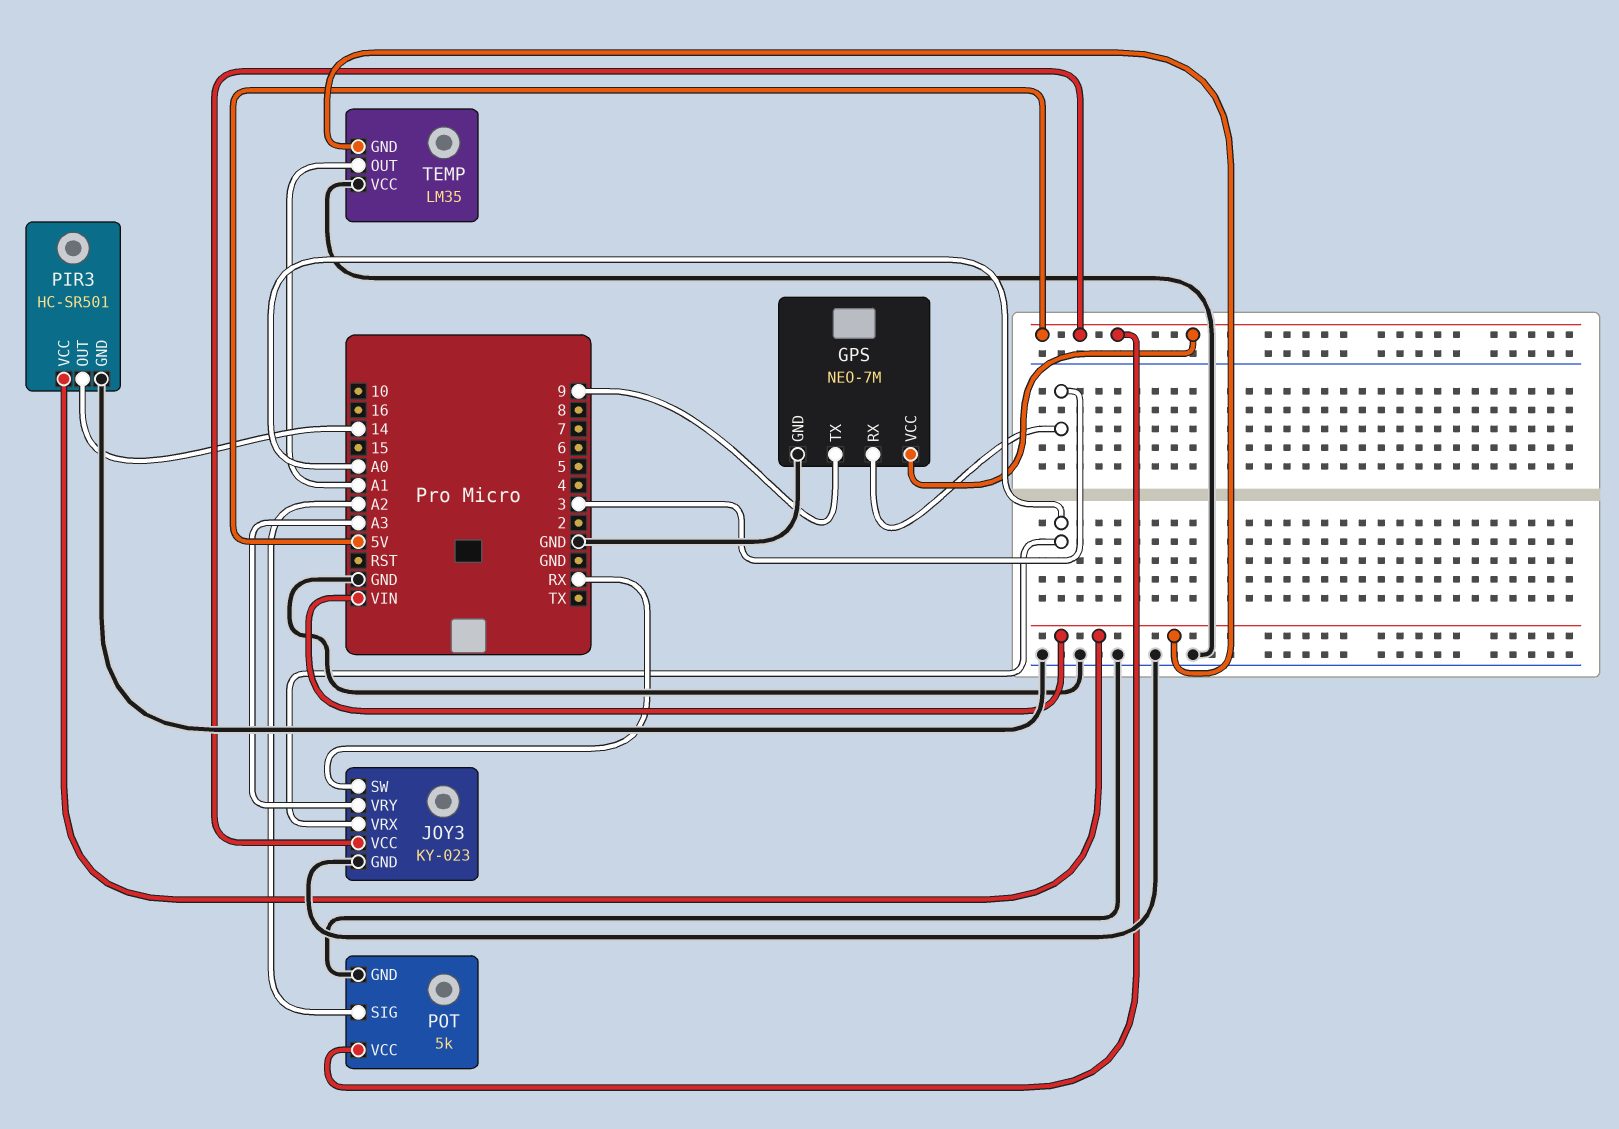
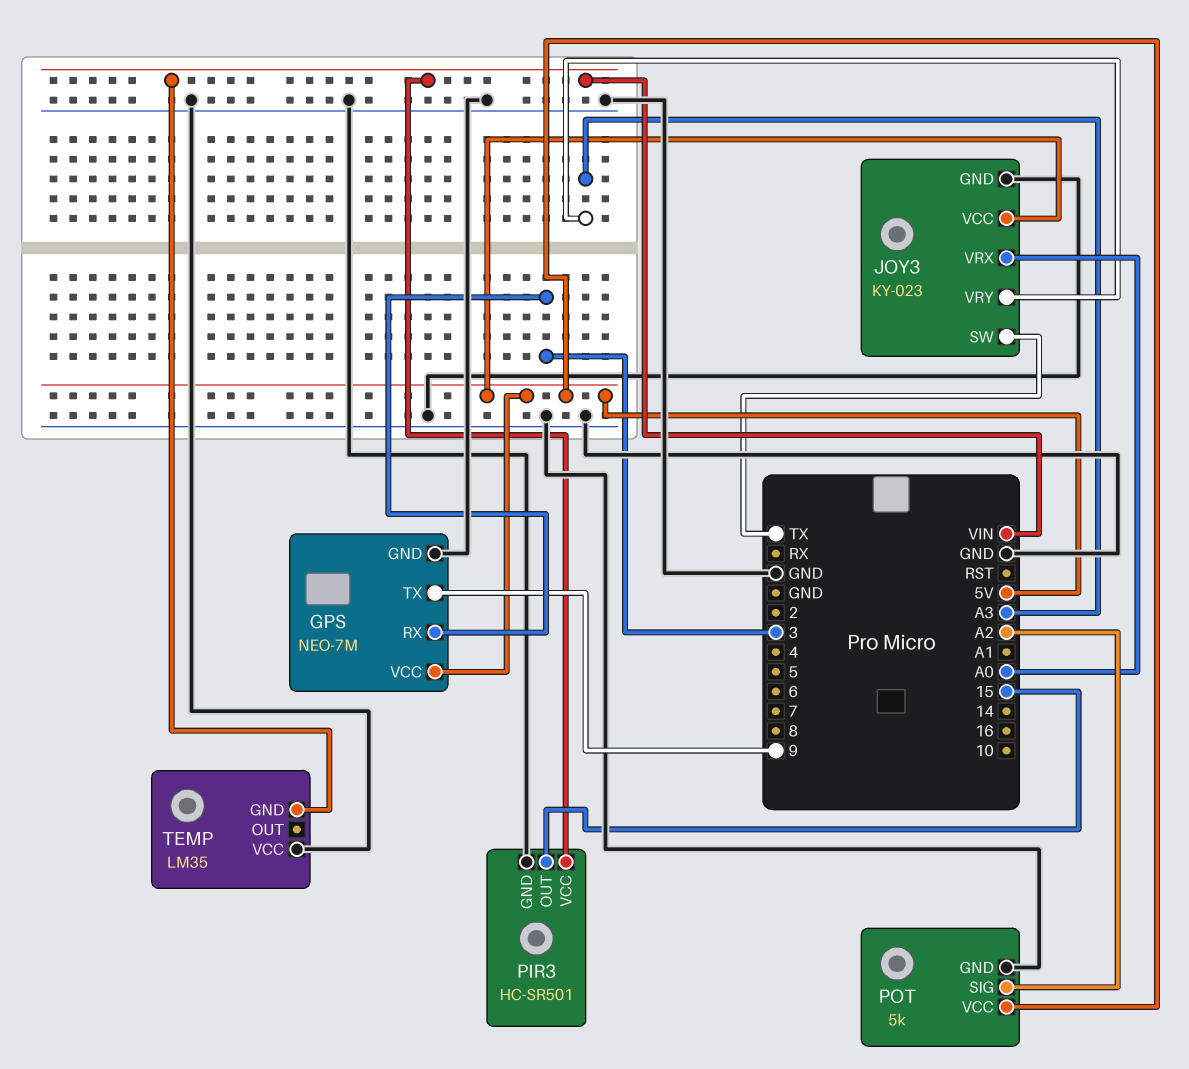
JOY3 pin SW: RX -> TX
PIR3 pin OUT: 14 -> 15
TEMP pin OUT: A1 -> none

